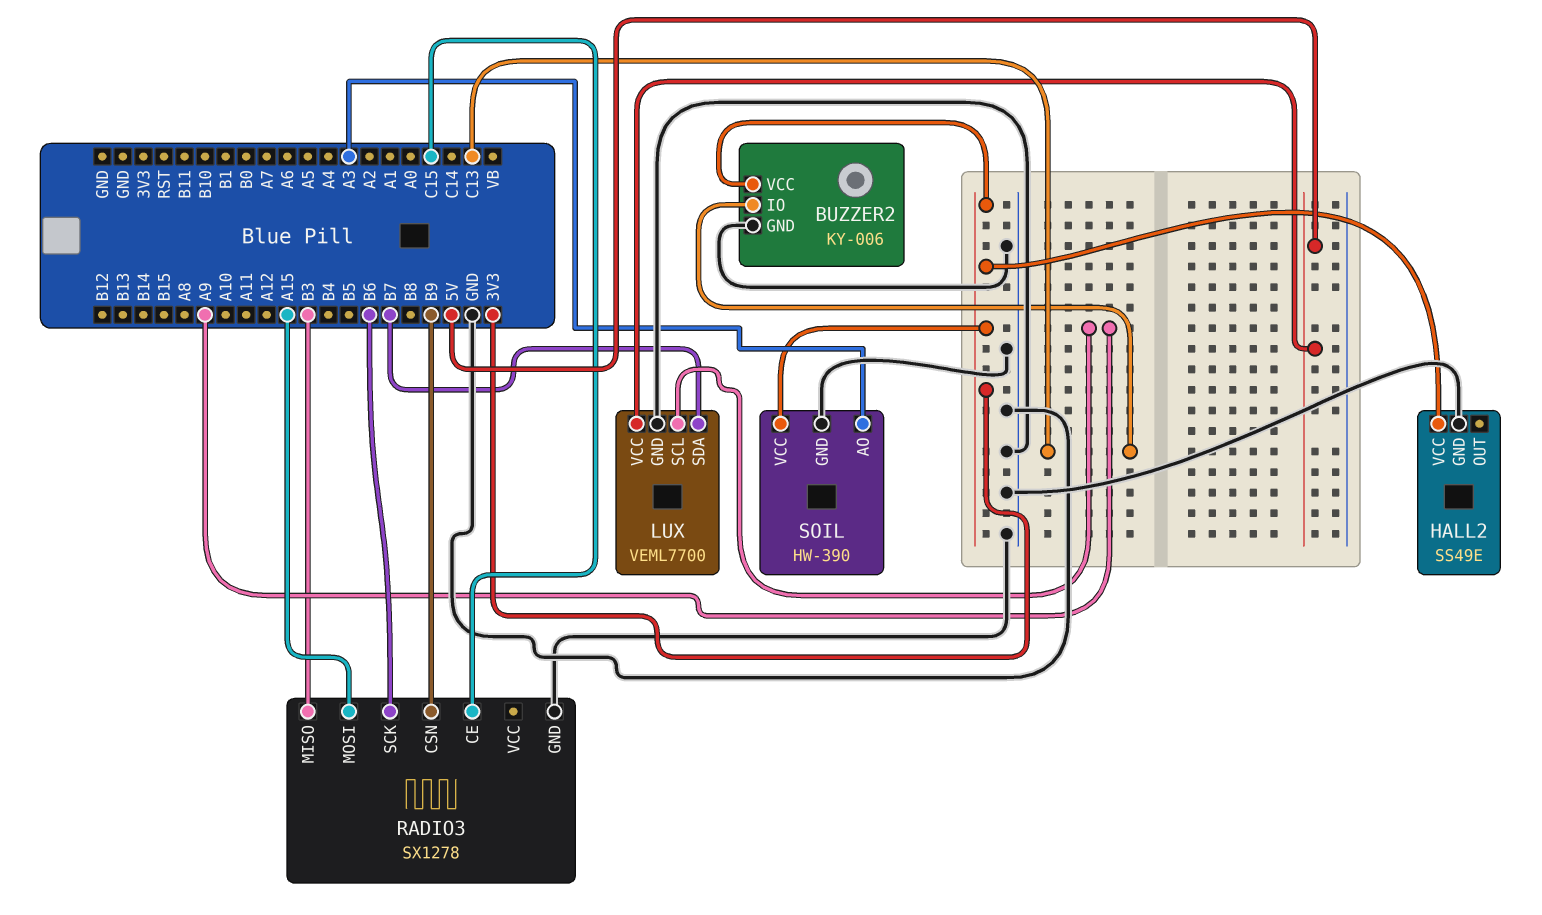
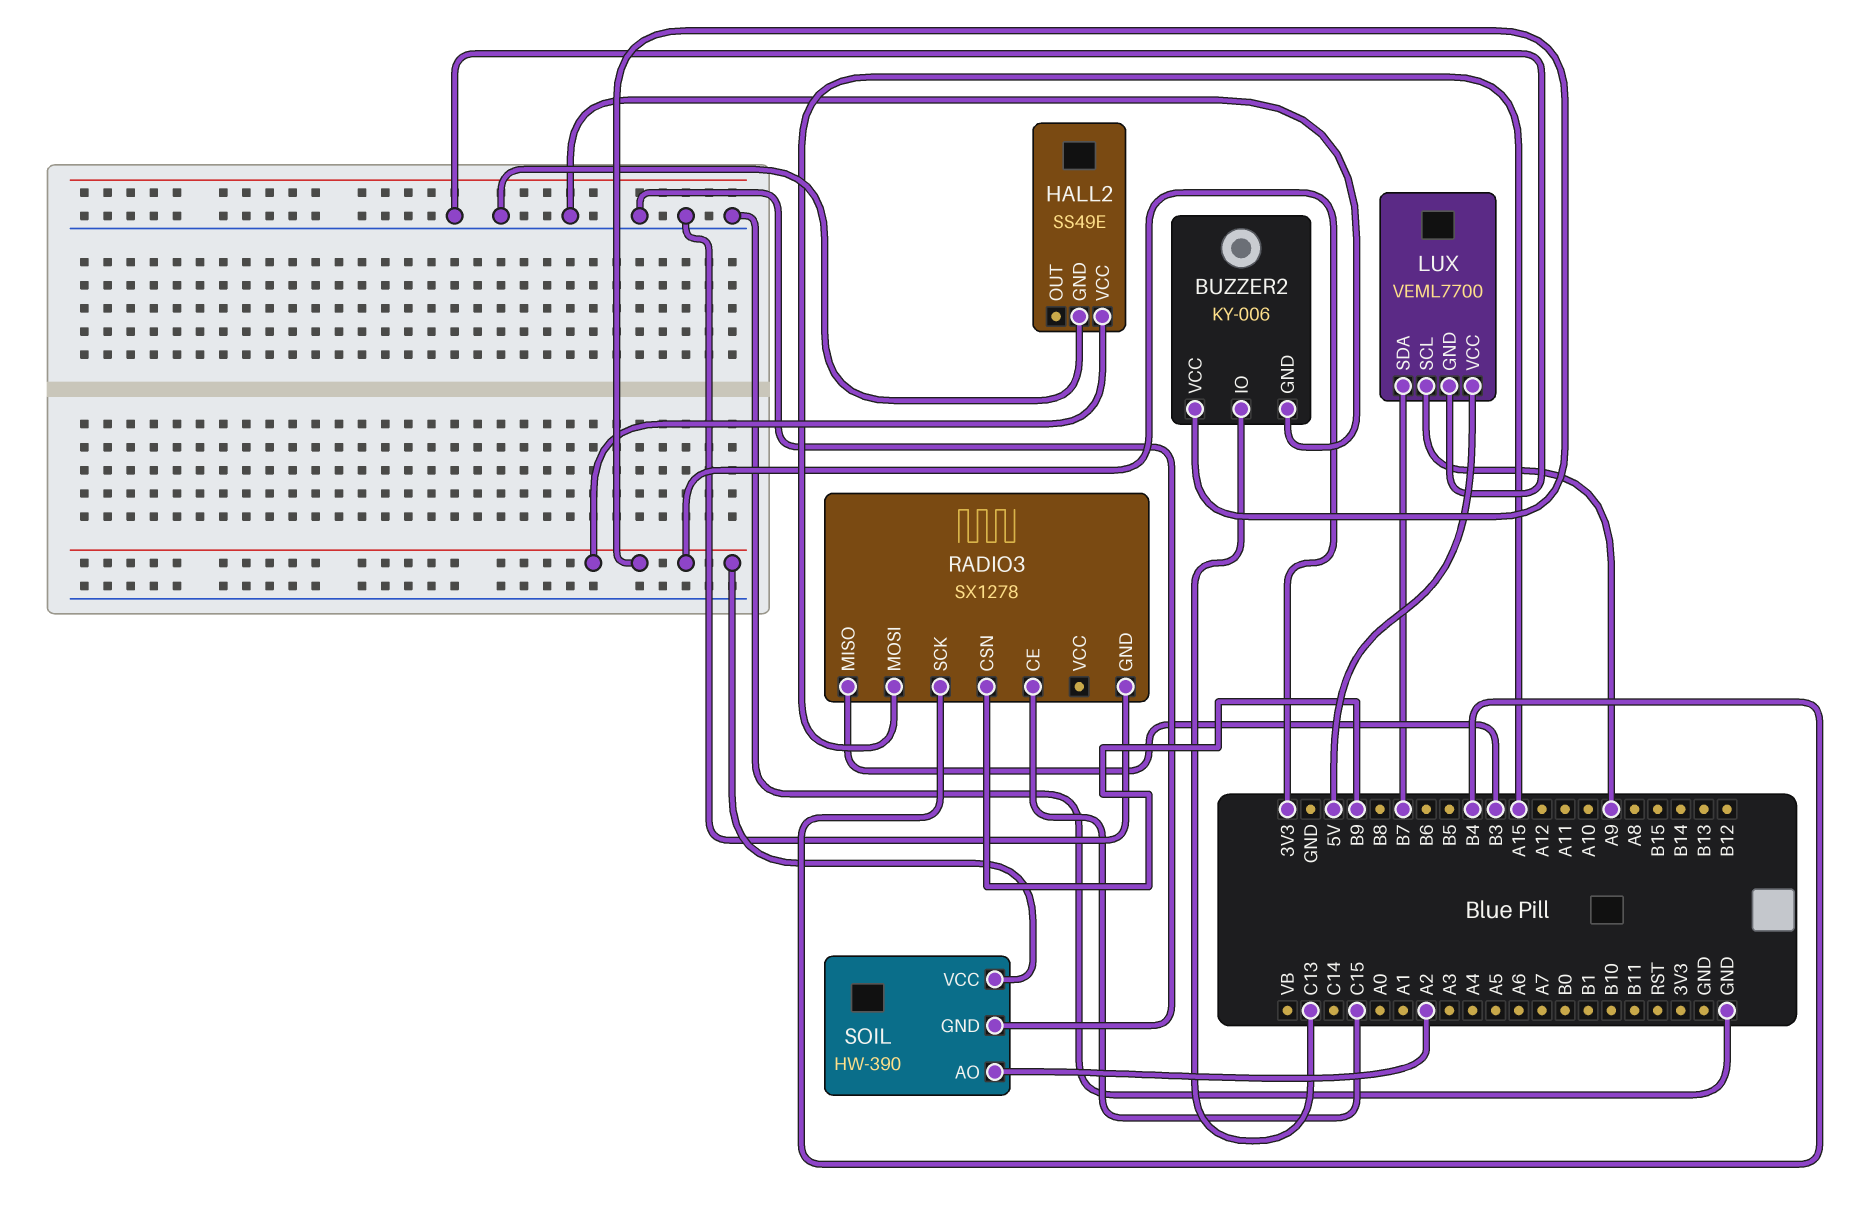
RADIO3 pin SCK: B6 -> B4
SOIL pin AO: A3 -> A2

